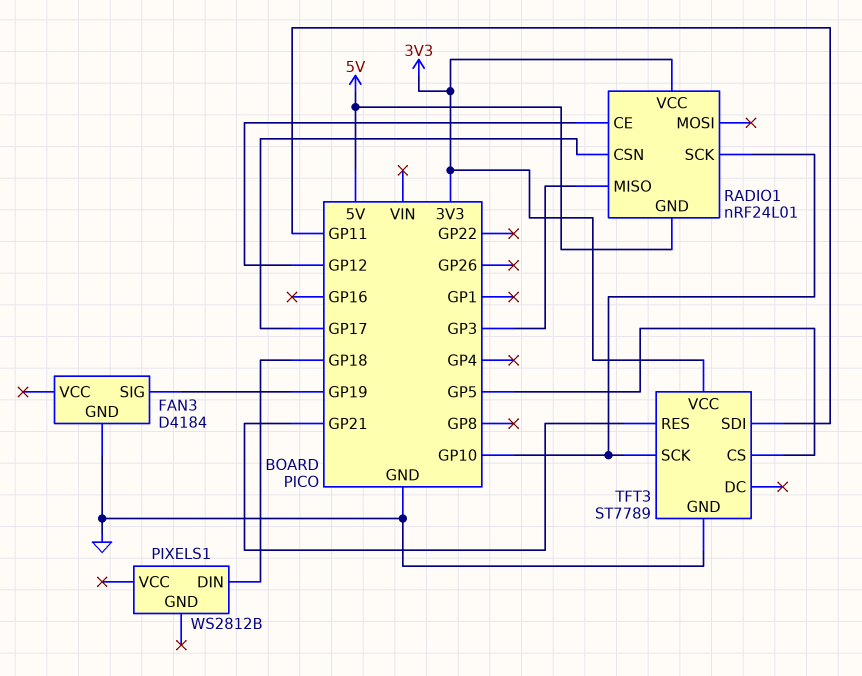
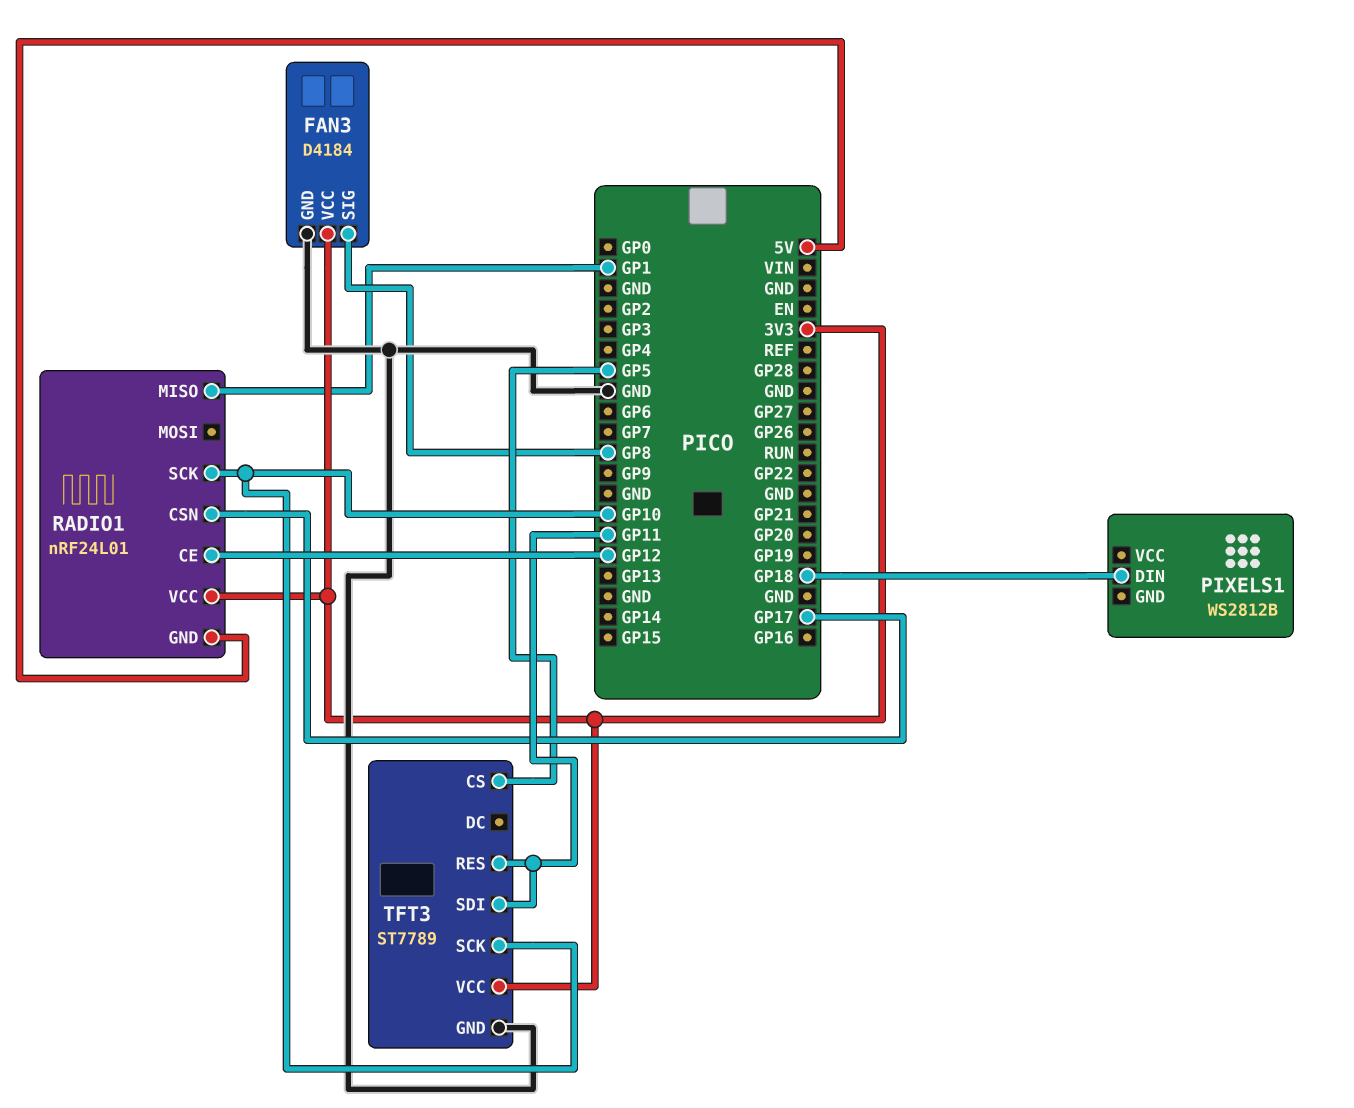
FAN3 pin SIG: GP19 -> GP8
FAN3 pin VCC: none -> 3V3
RADIO1 pin MISO: GP3 -> GP1
TFT3 pin RES: GP21 -> GP11

